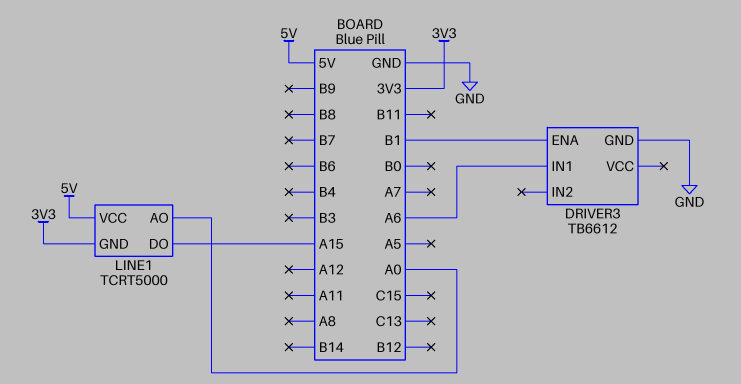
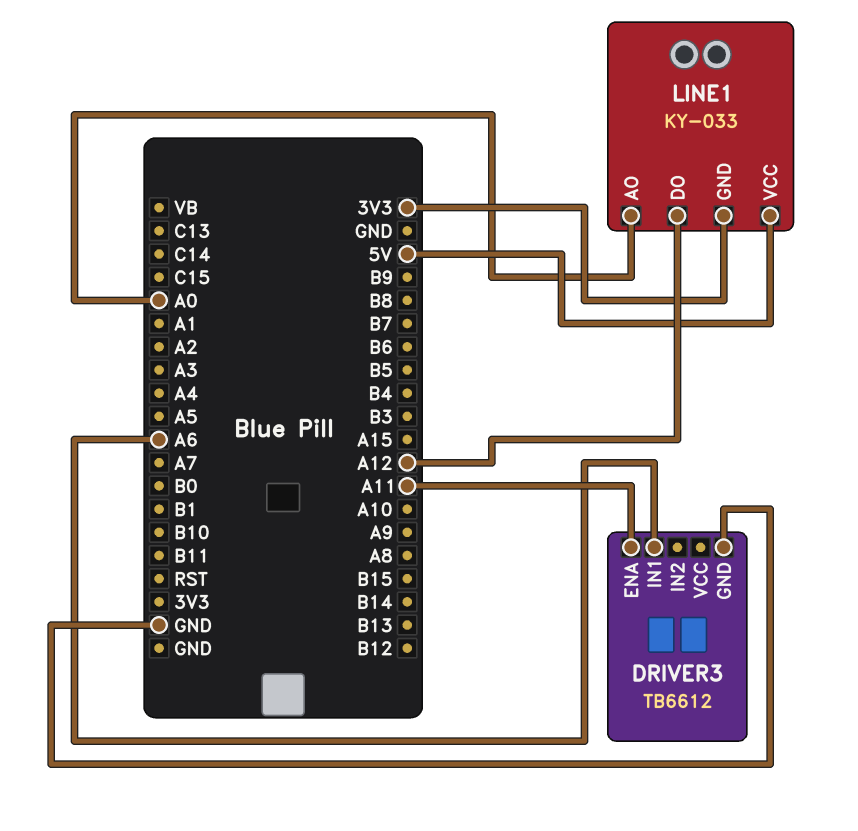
DRIVER3 pin ENA: B1 -> A11
LINE1: TCRT5000 -> KY-033
LINE1 pin DO: A15 -> A12

